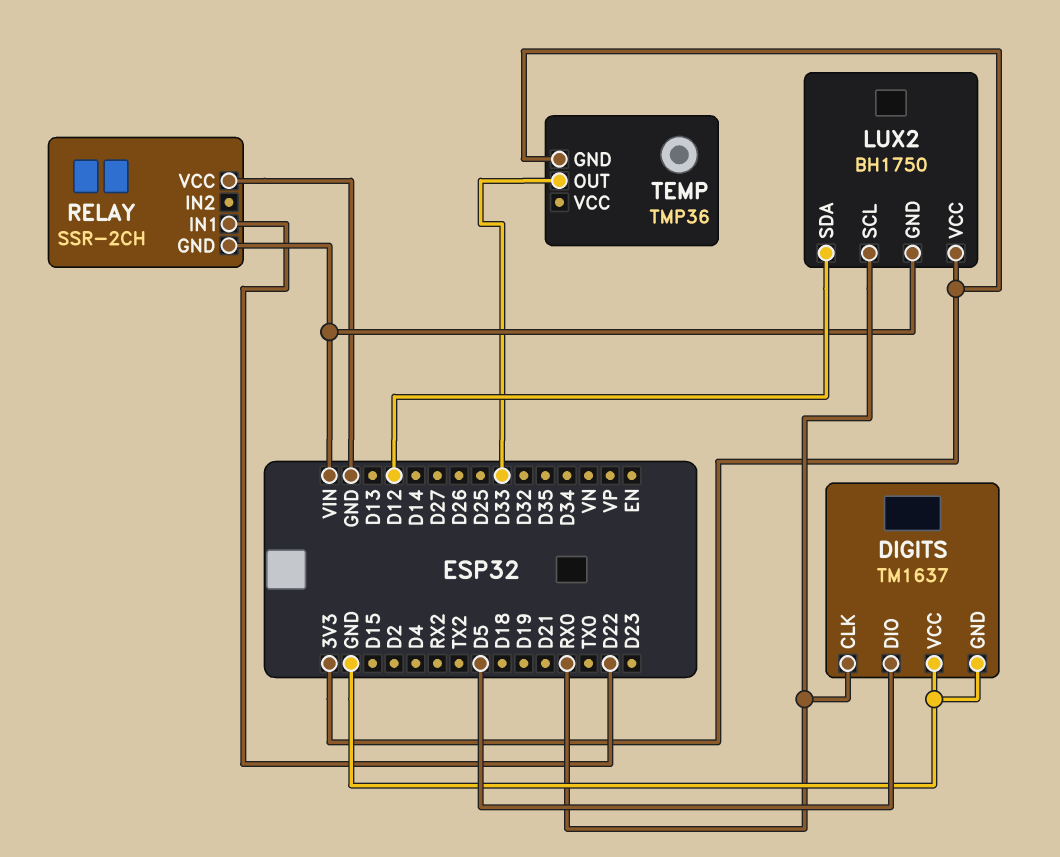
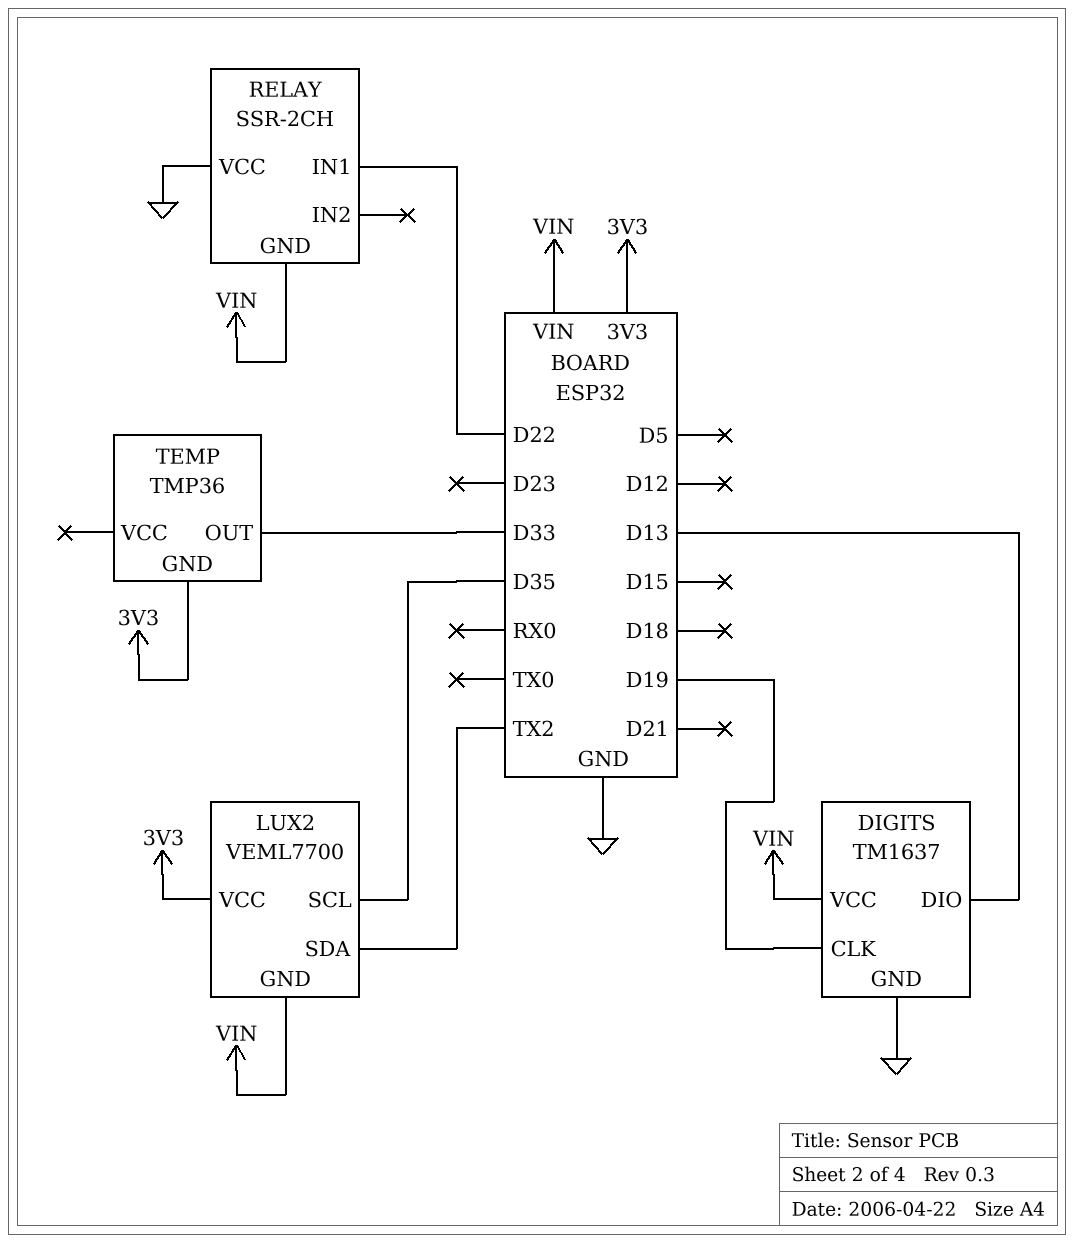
DIGITS pin CLK: RX0 -> D19
DIGITS pin DIO: D5 -> D13
DIGITS pin VCC: GND -> VIN
LUX2: BH1750 -> VEML7700
LUX2 pin SCL: RX0 -> D35
LUX2 pin SDA: D12 -> TX2

